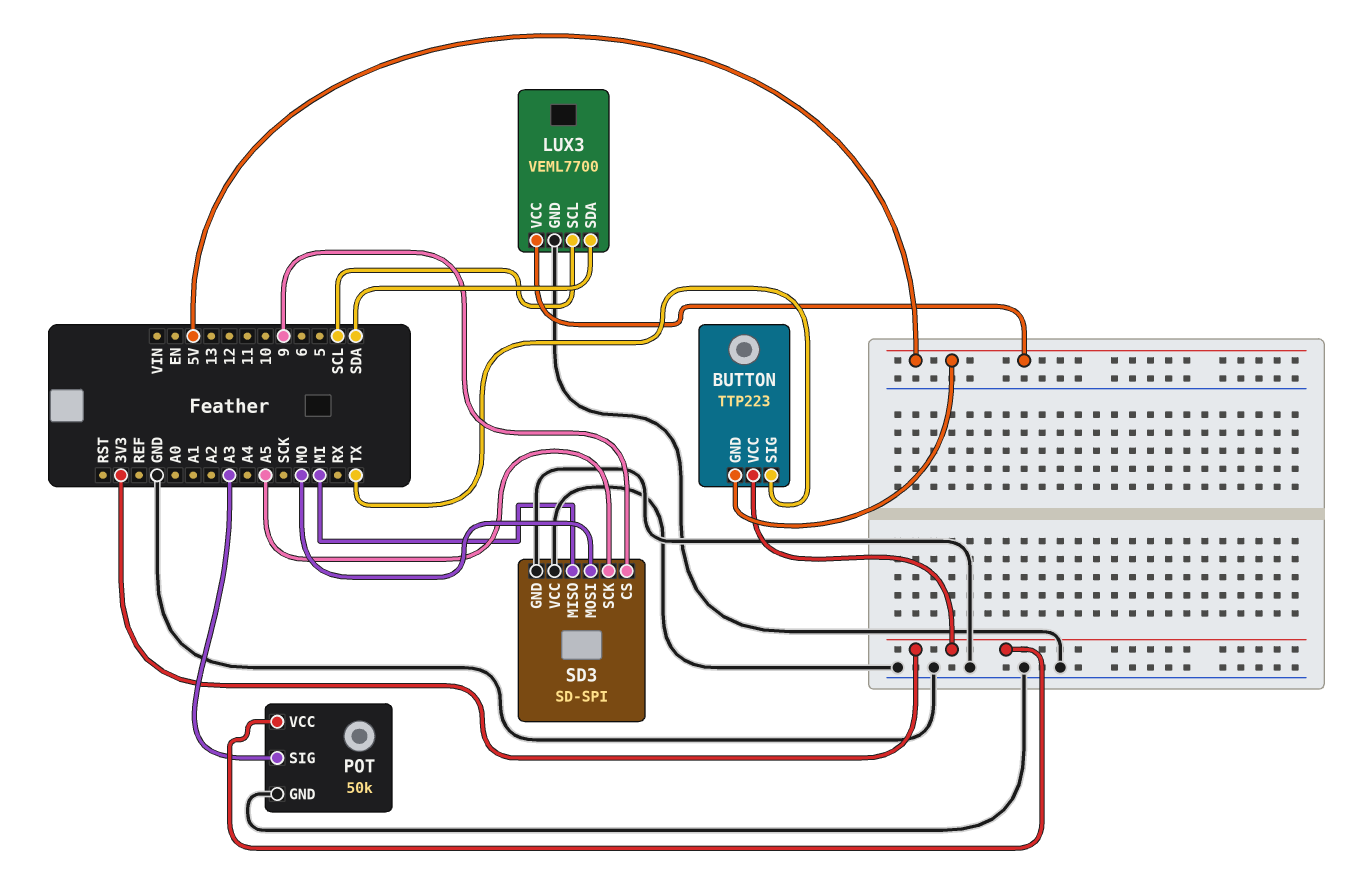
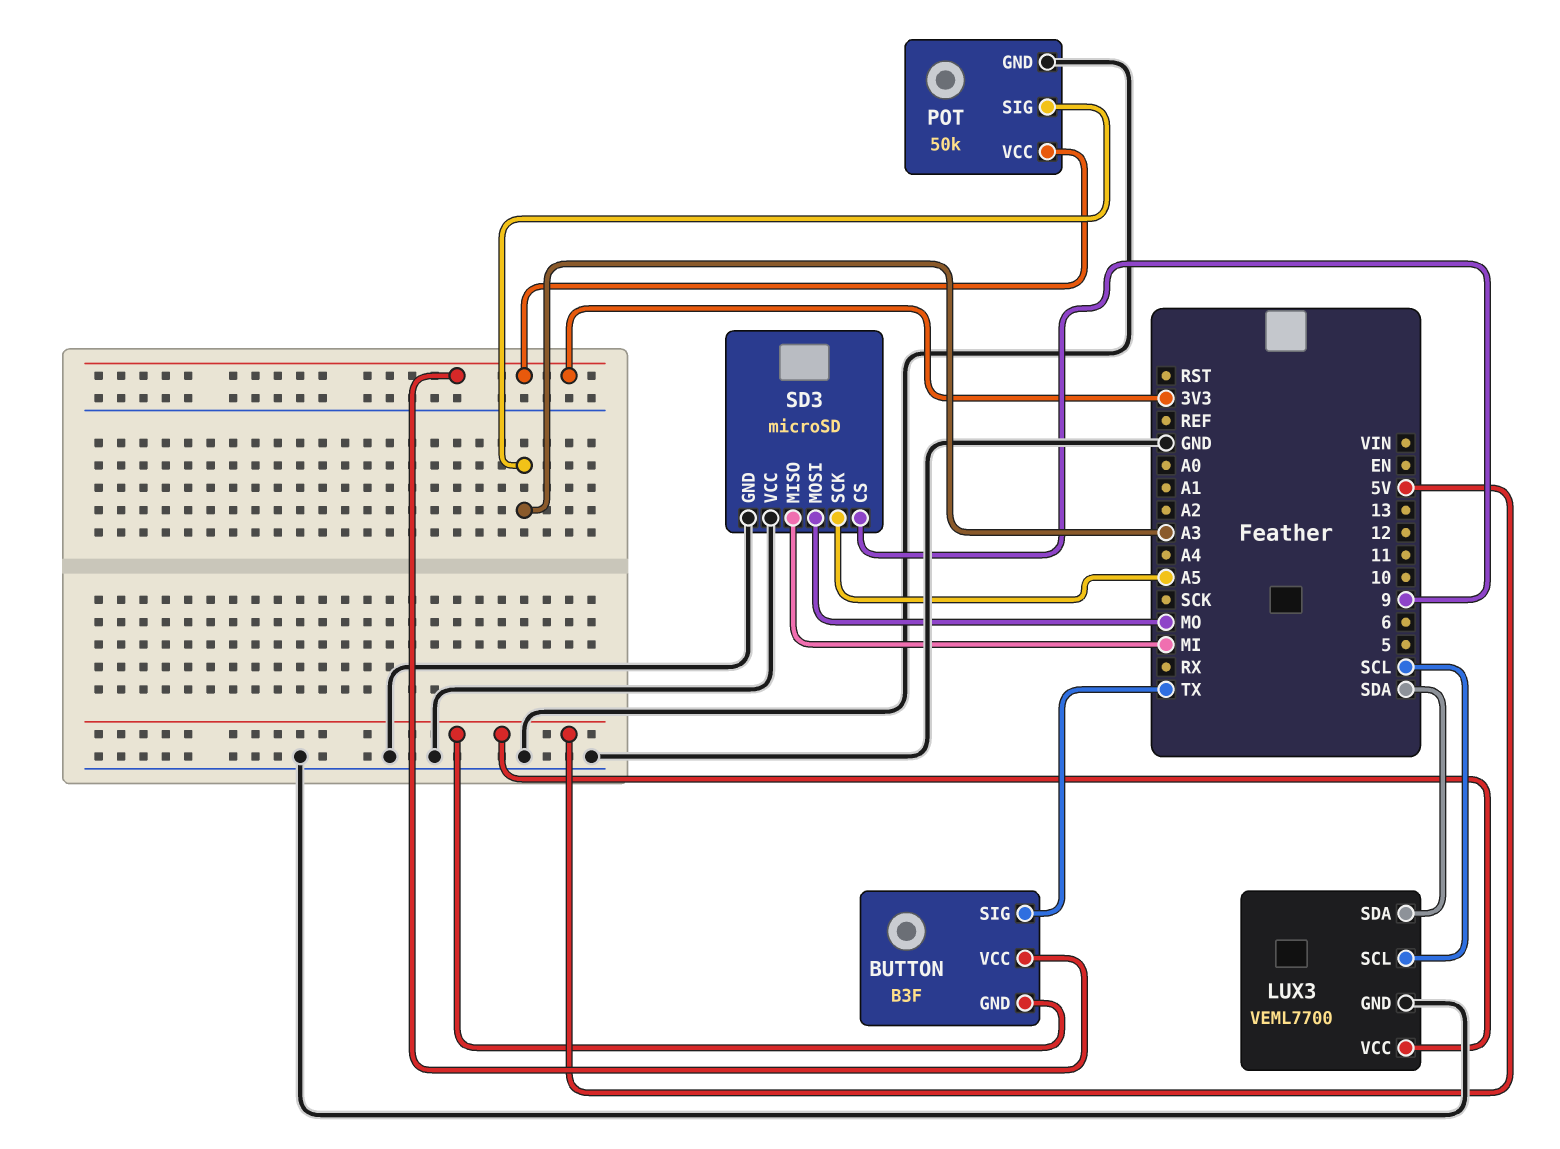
BUTTON: TTP223 -> B3F
SD3: SD-SPI -> microSD

